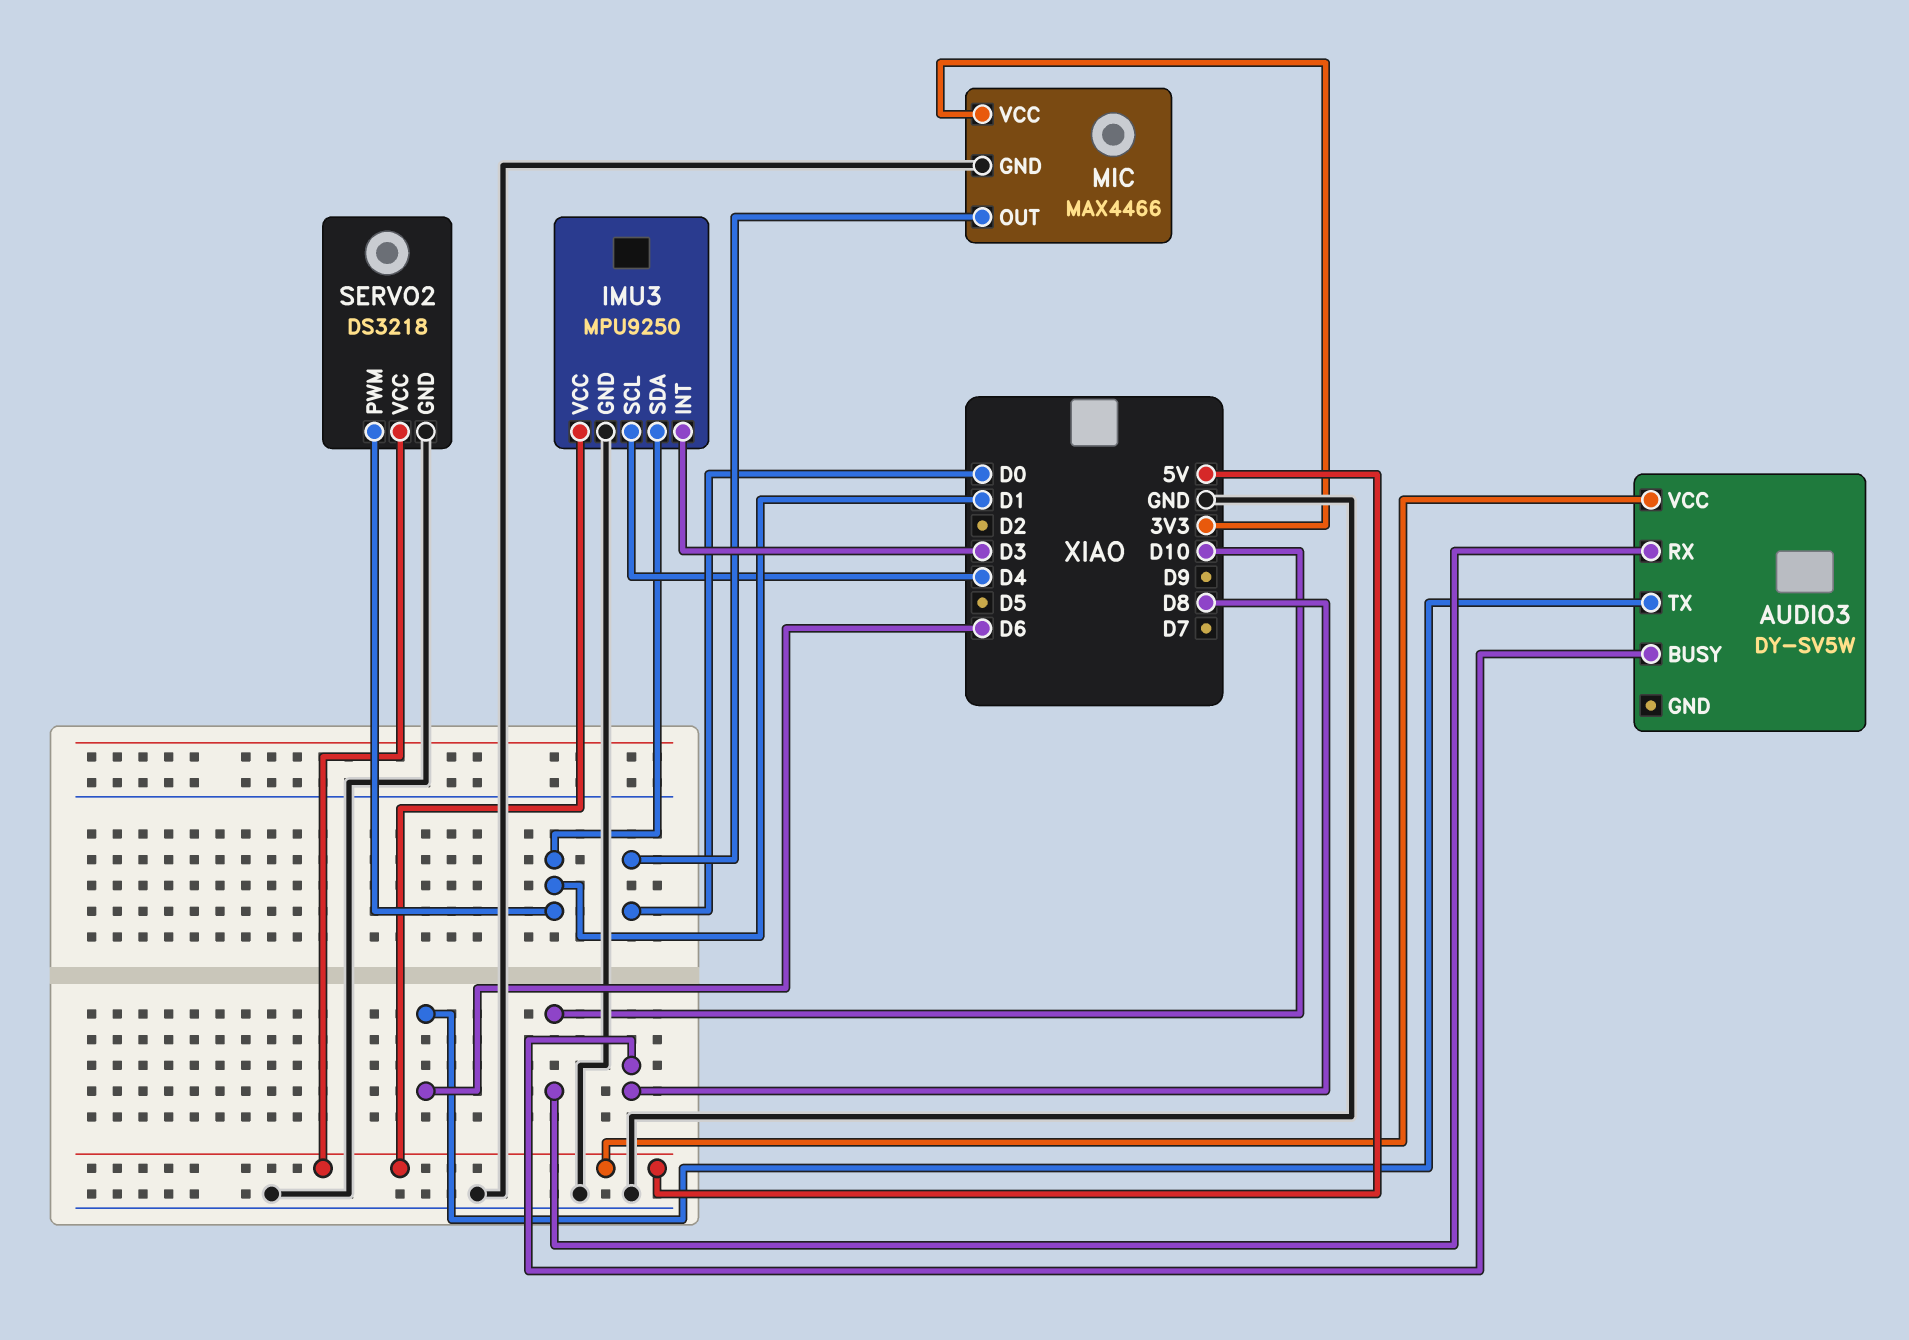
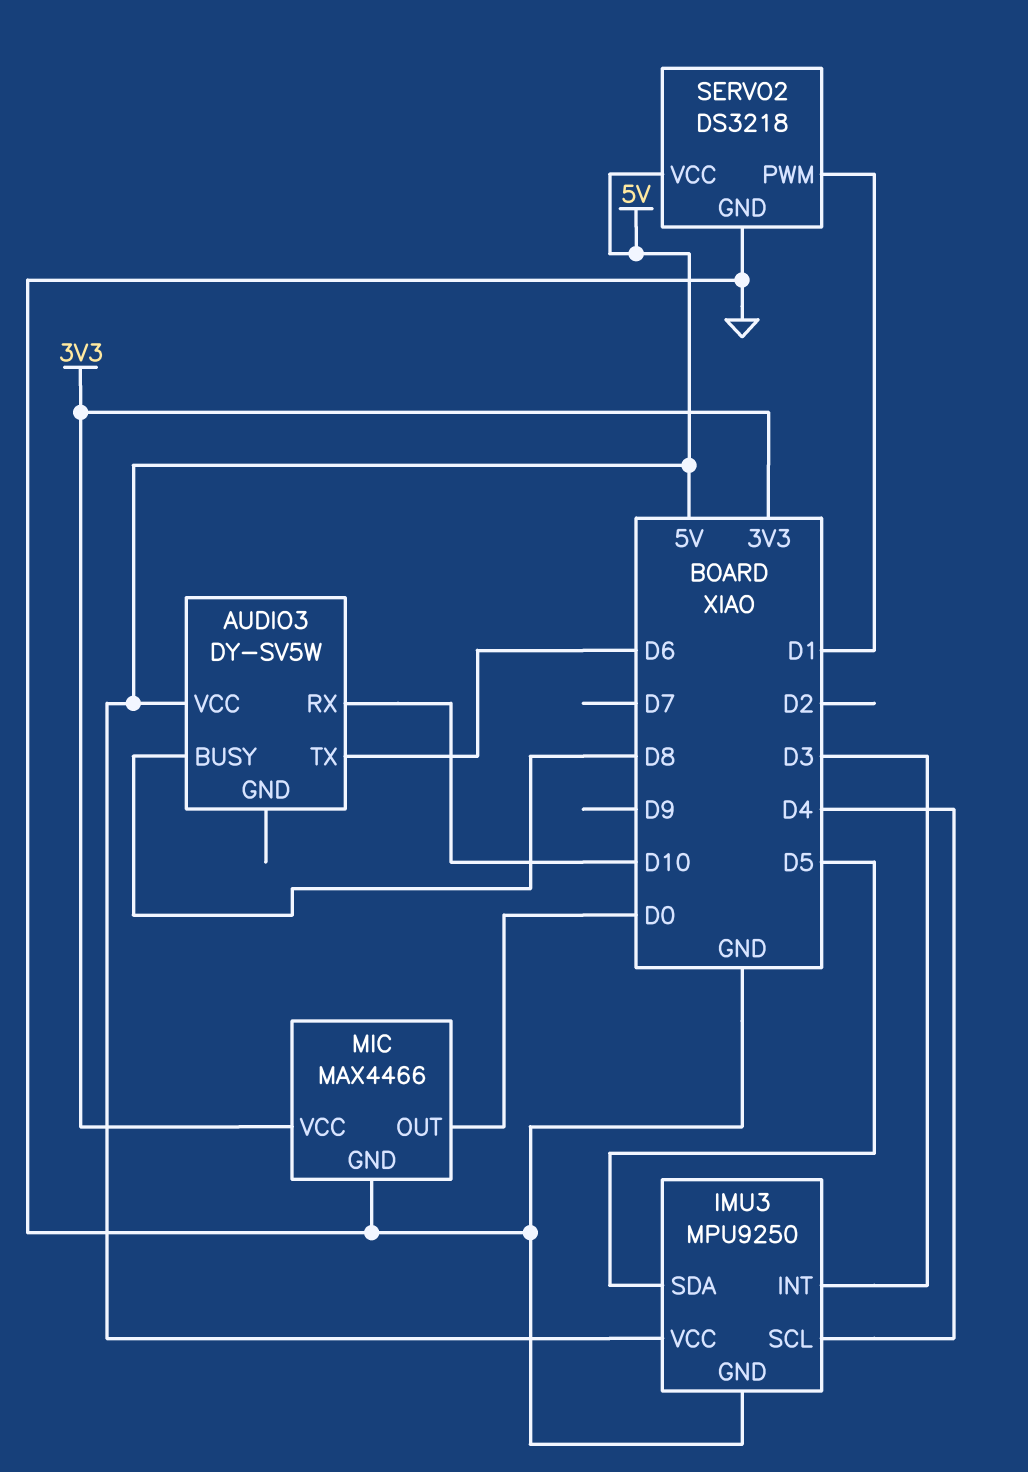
IMU3 pin SDA: D1 -> D5

